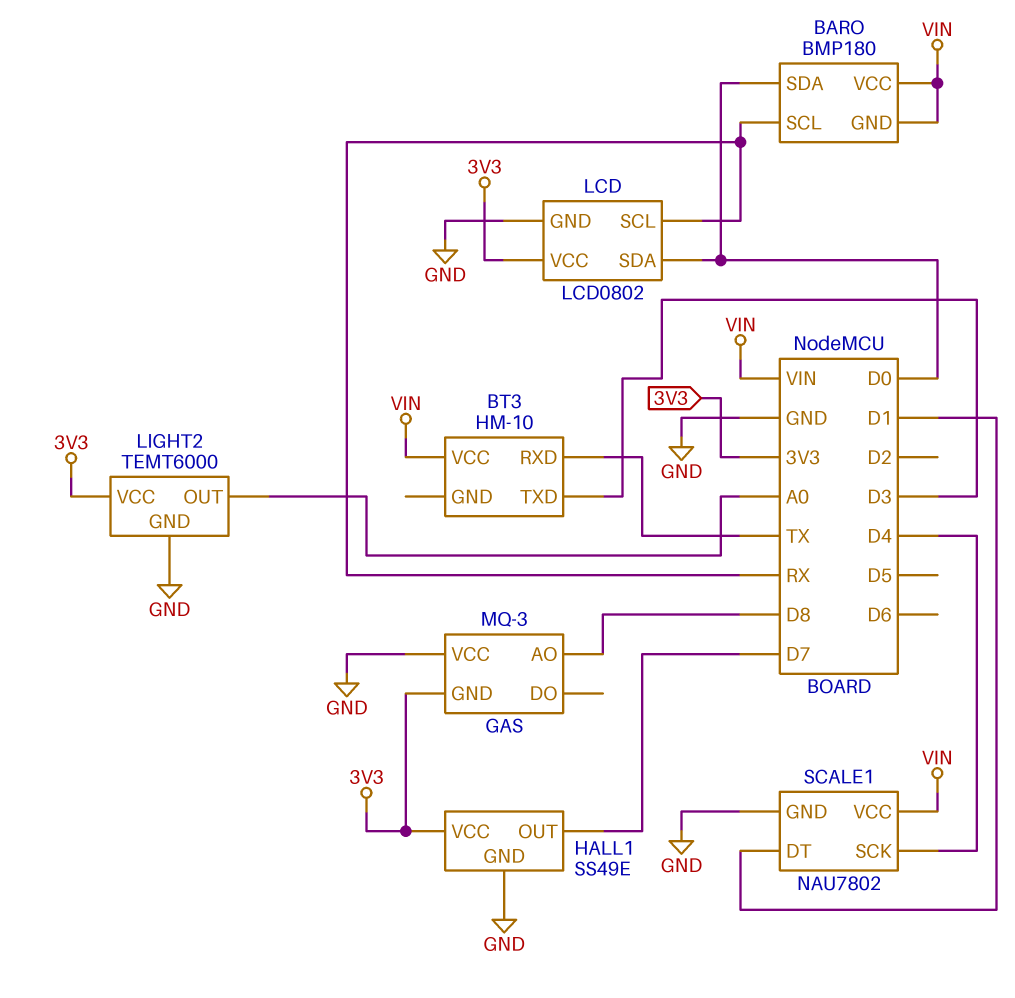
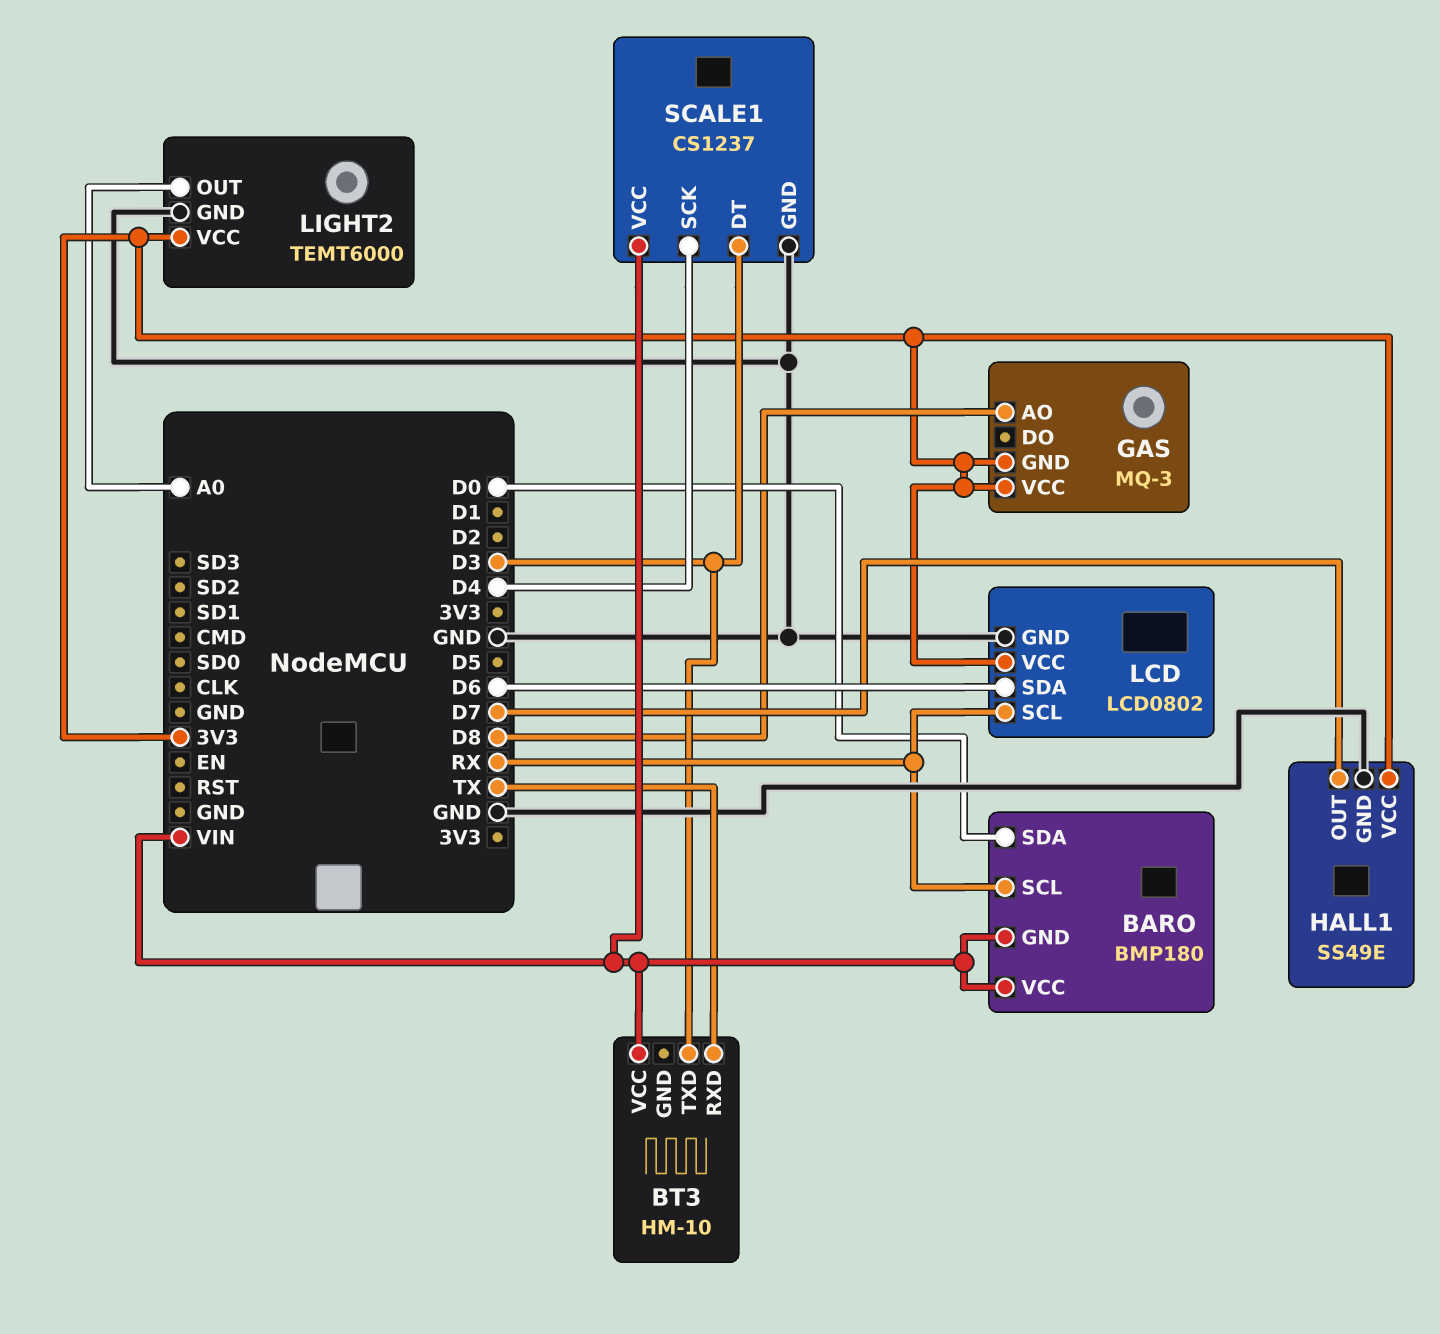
GAS pin VCC: GND -> 3V3
LCD pin SDA: D0 -> D6
SCALE1: NAU7802 -> CS1237
SCALE1 pin DT: D1 -> D3

